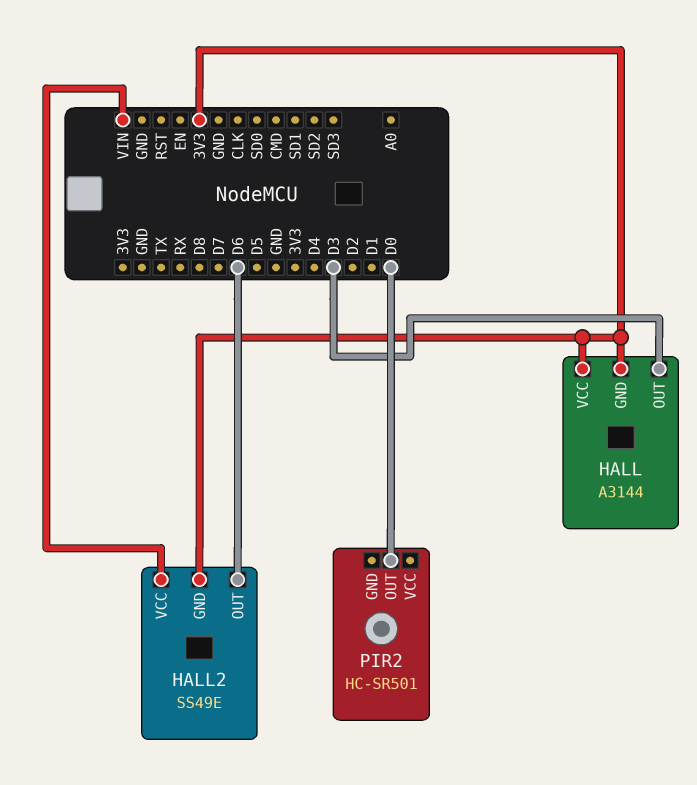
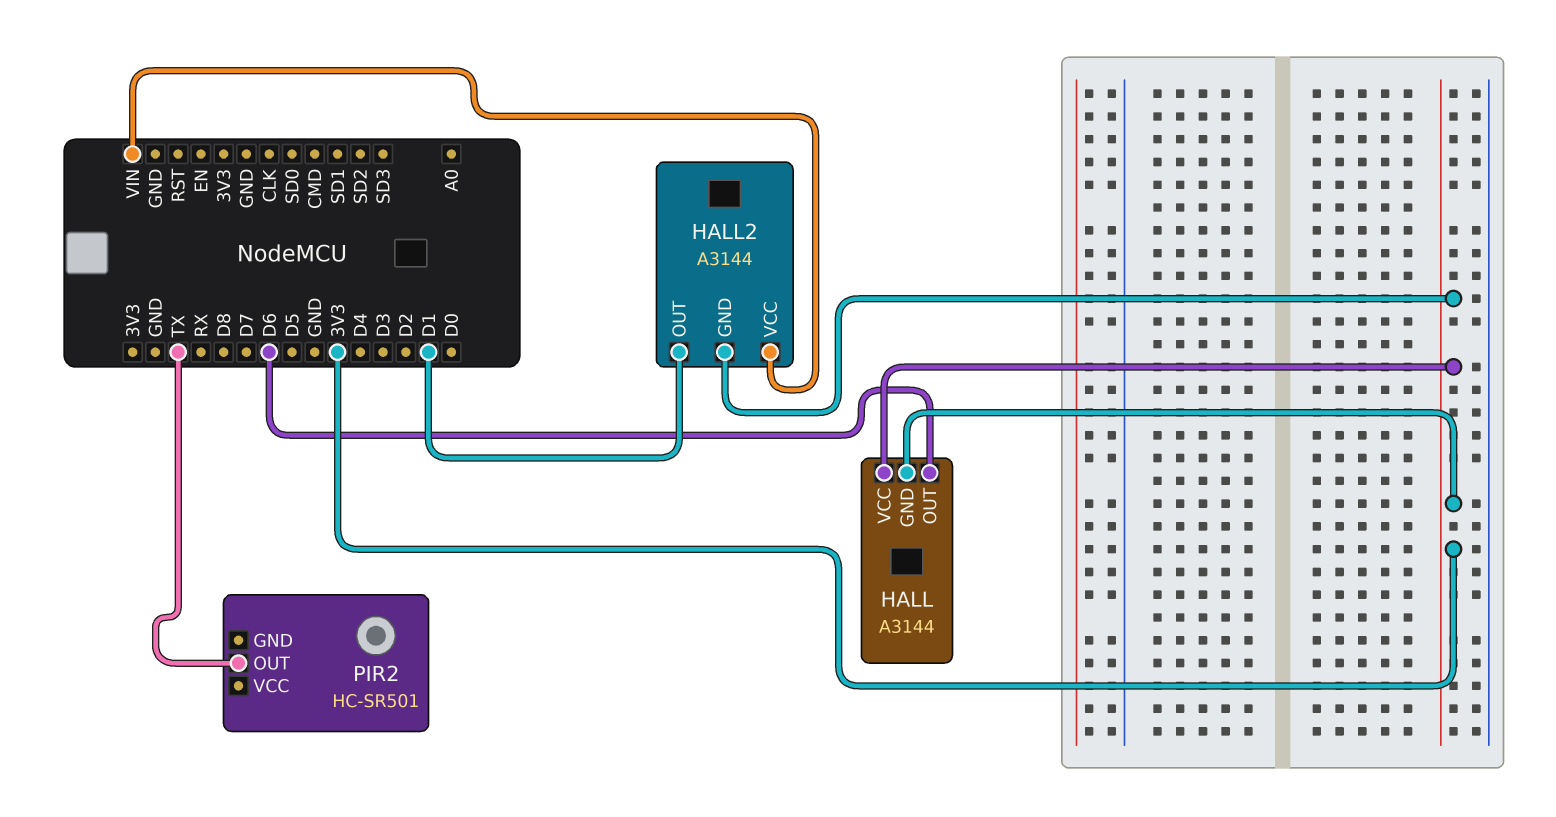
HALL pin OUT: D3 -> D6
HALL2: SS49E -> A3144
HALL2 pin OUT: D6 -> D1
PIR2 pin OUT: D0 -> TX

